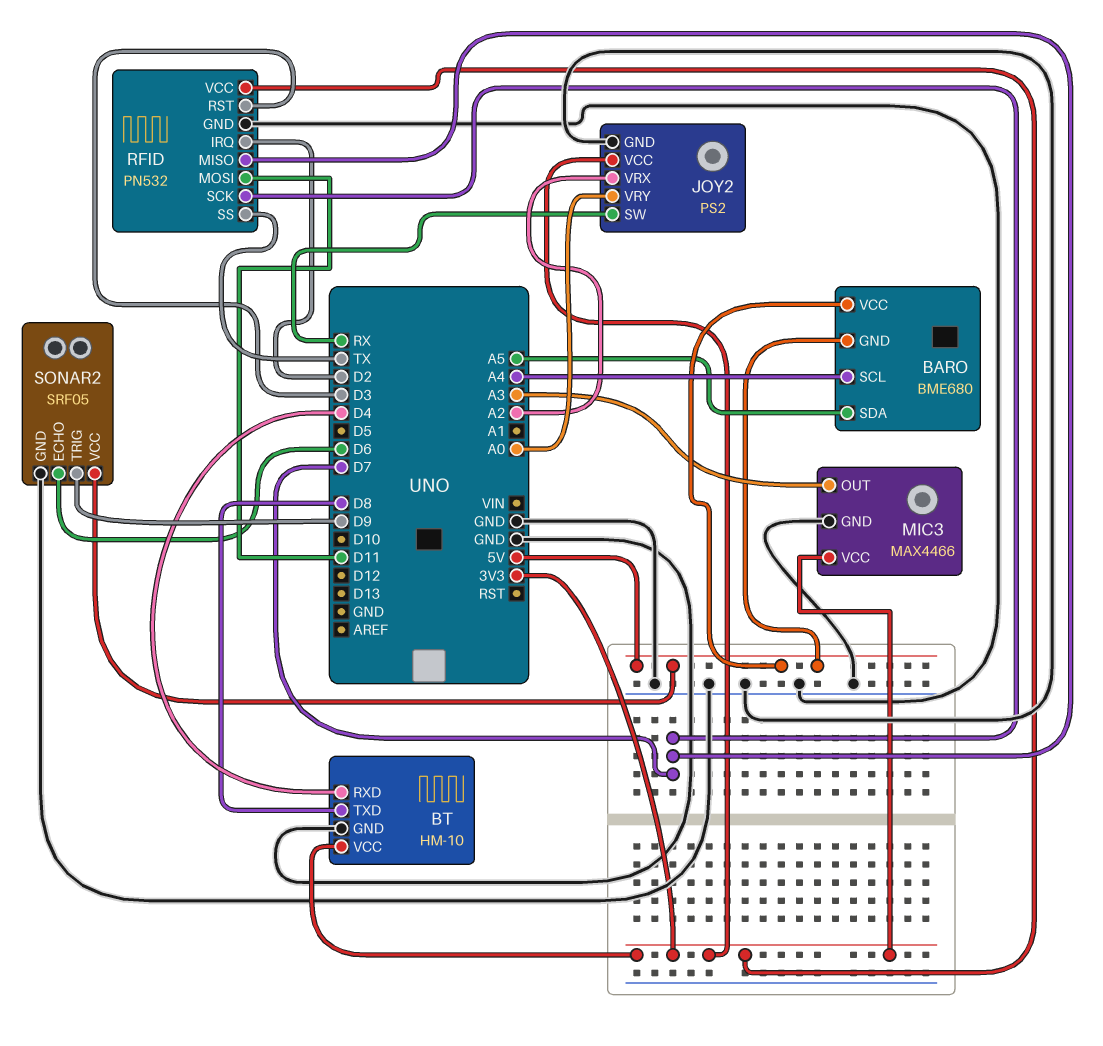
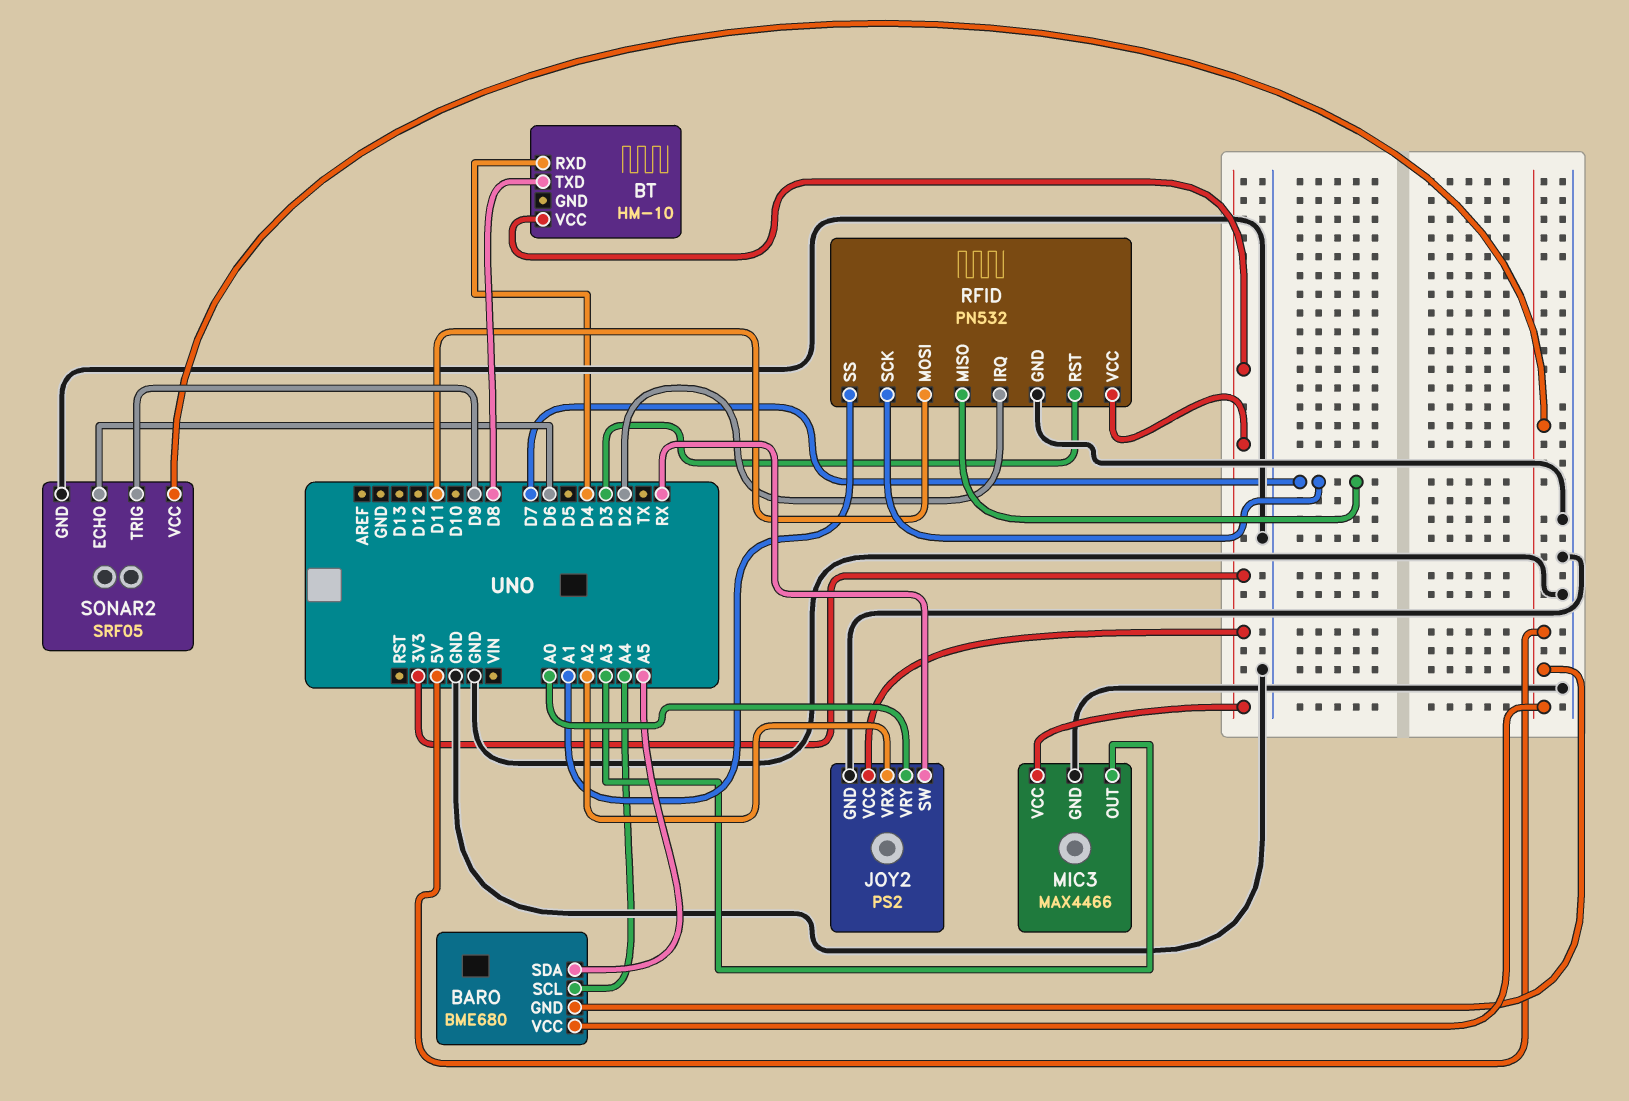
BT pin GND: GND -> none
RFID pin SS: TX -> A1

